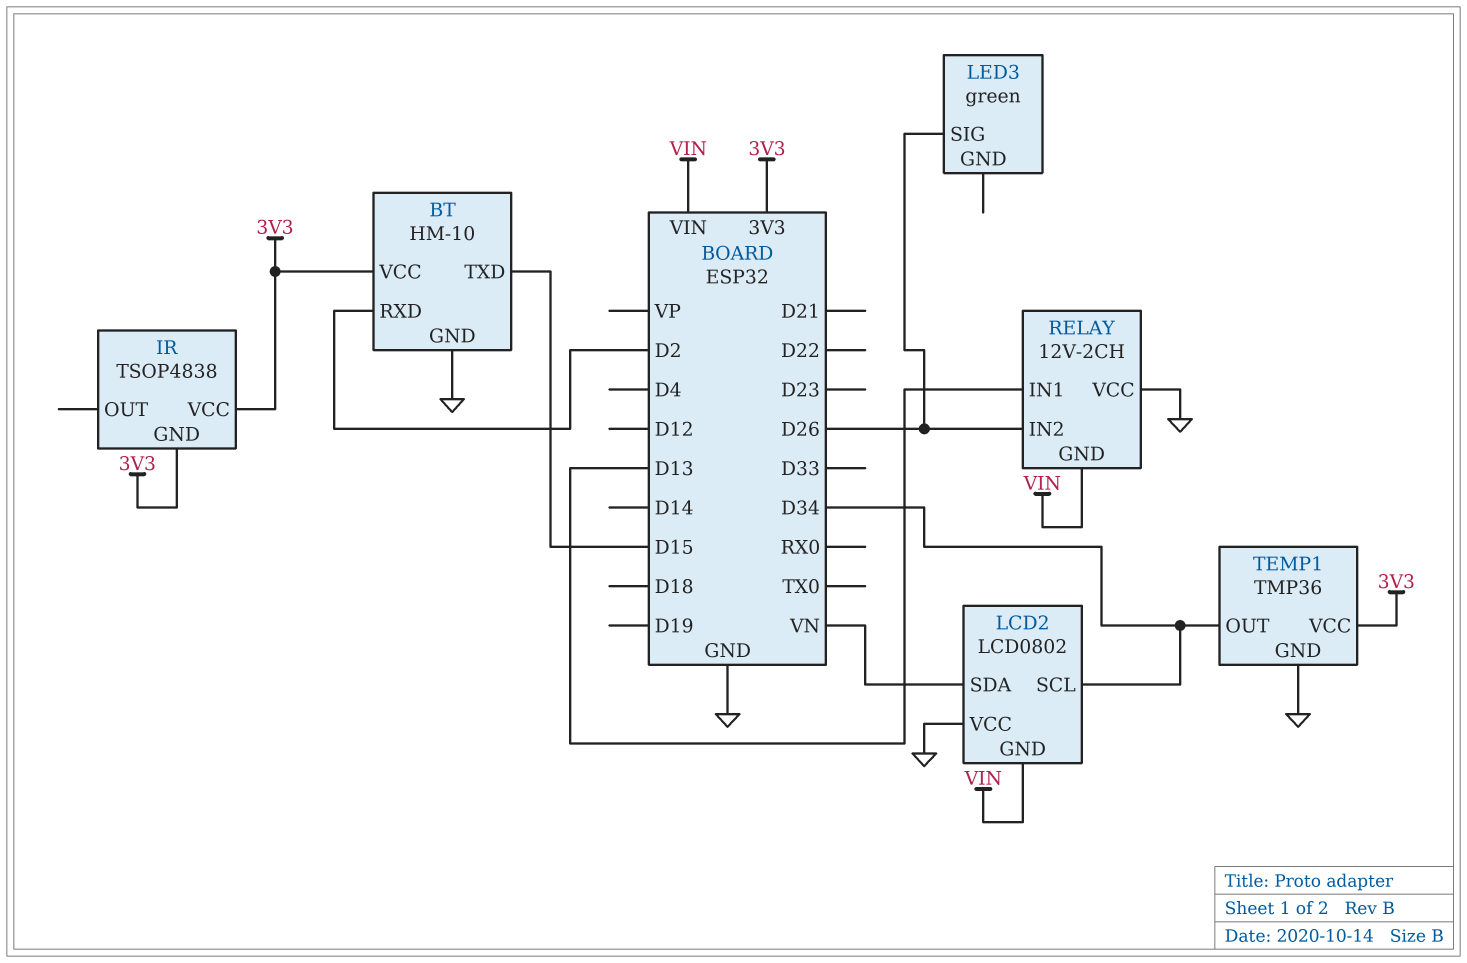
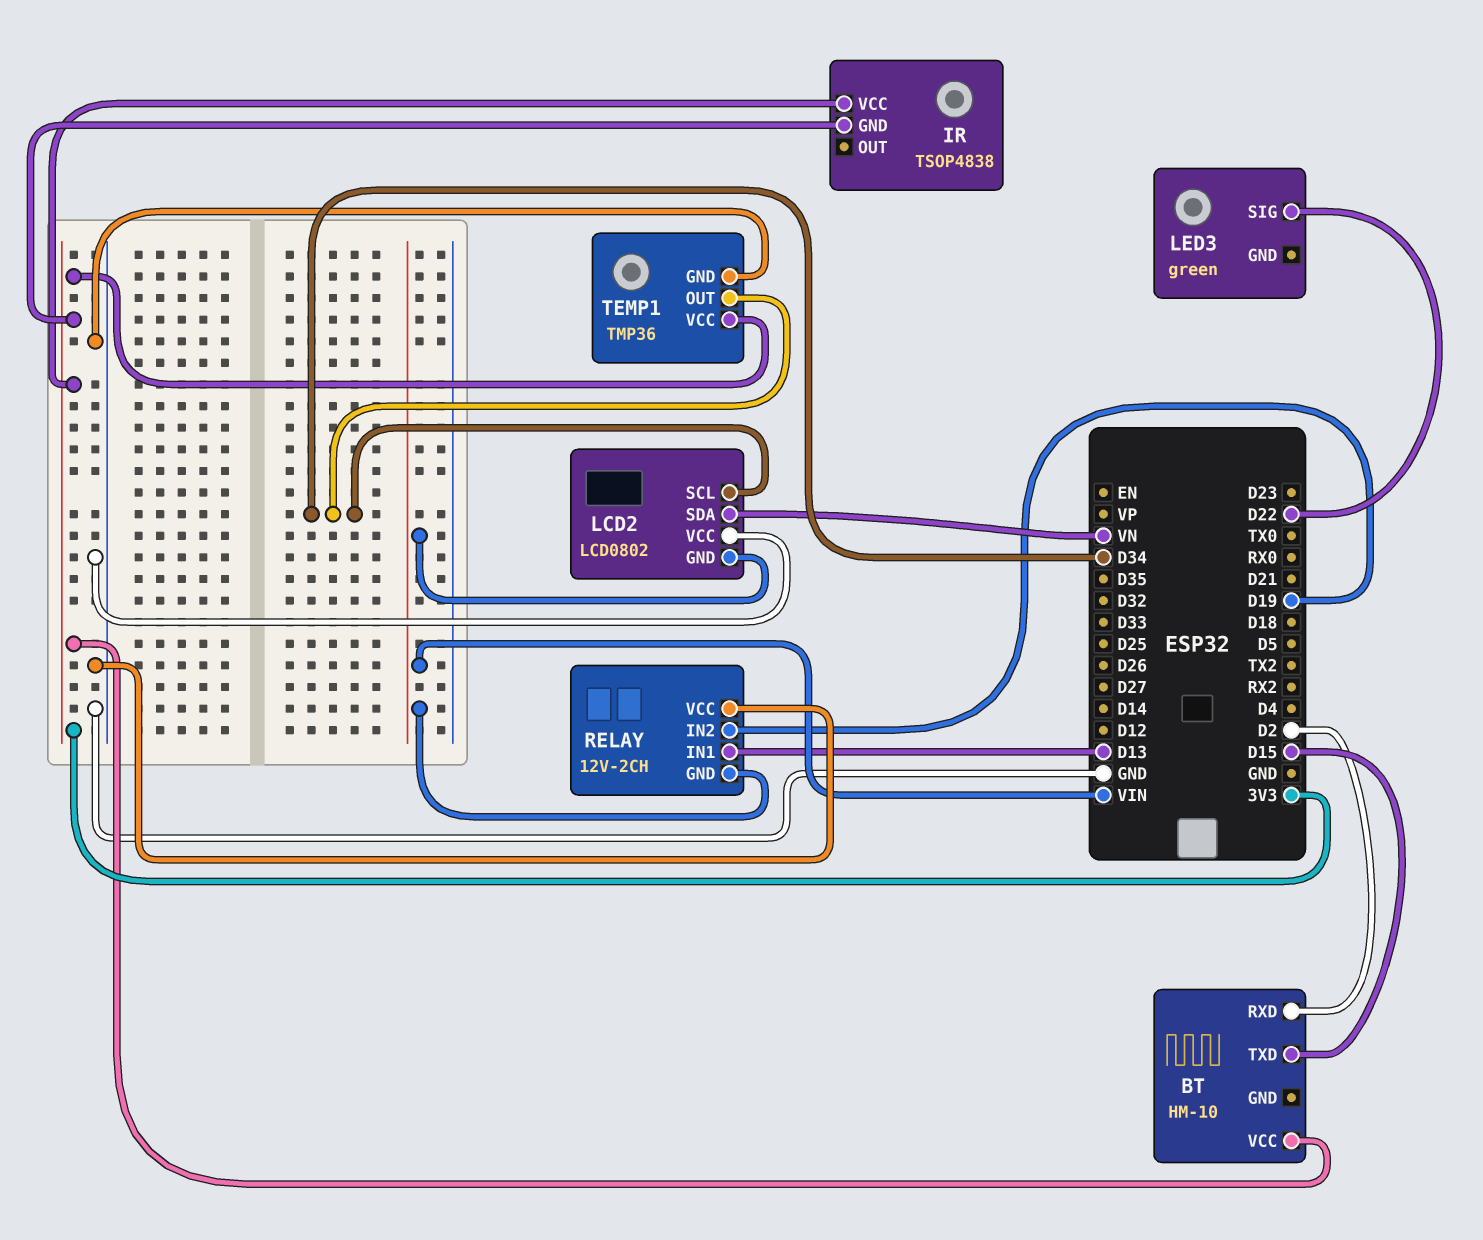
BT pin GND: GND -> none
LED3 pin SIG: D26 -> D22
RELAY pin IN2: D26 -> D19

